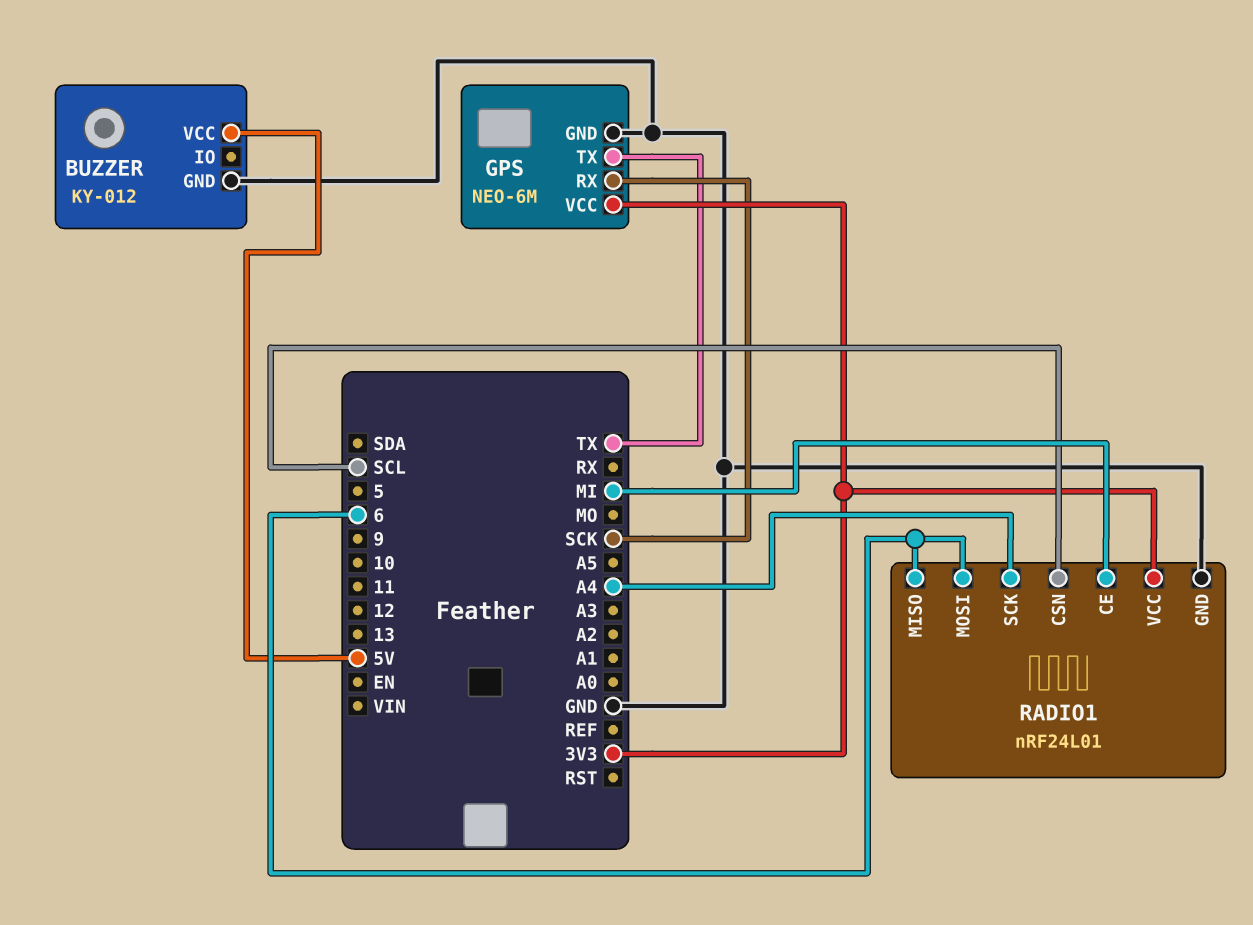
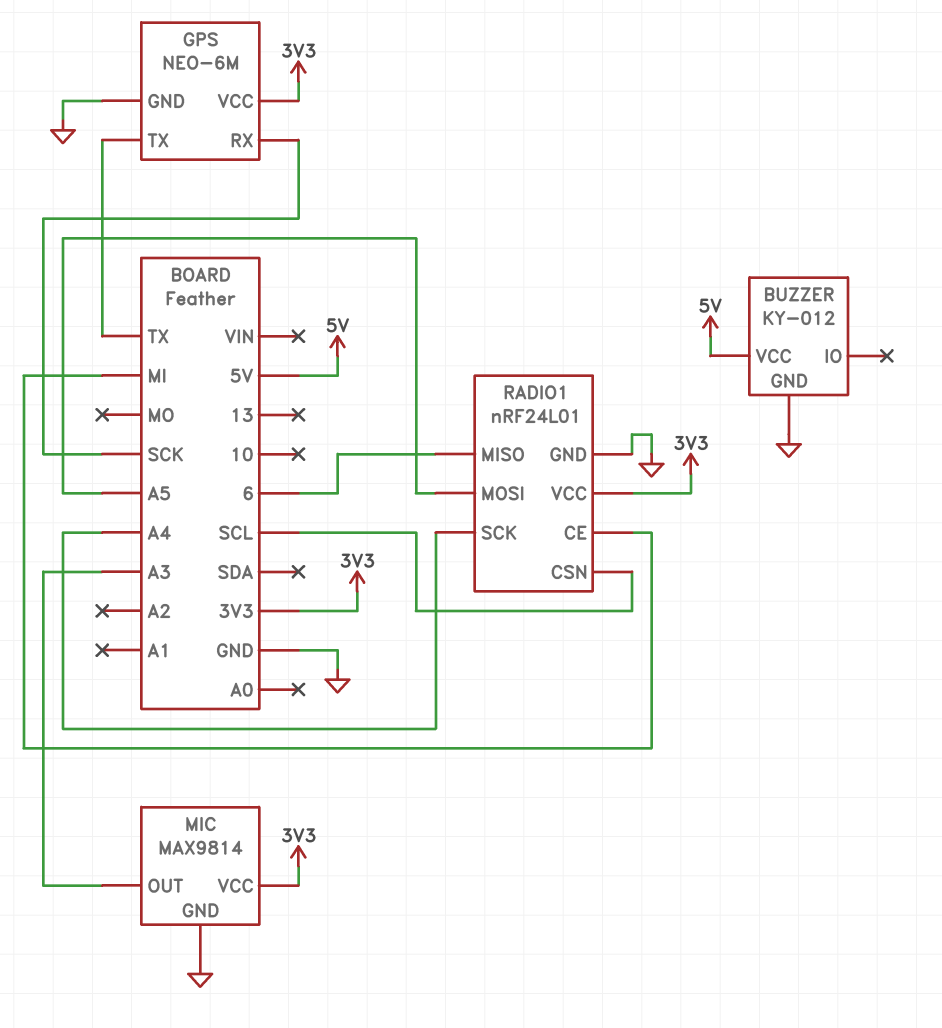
MIC: none -> MAX9814
MIC pin GND: none -> GND
MIC pin OUT: none -> A3
MIC pin VCC: none -> 3V3
RADIO1 pin MOSI: 6 -> A5

